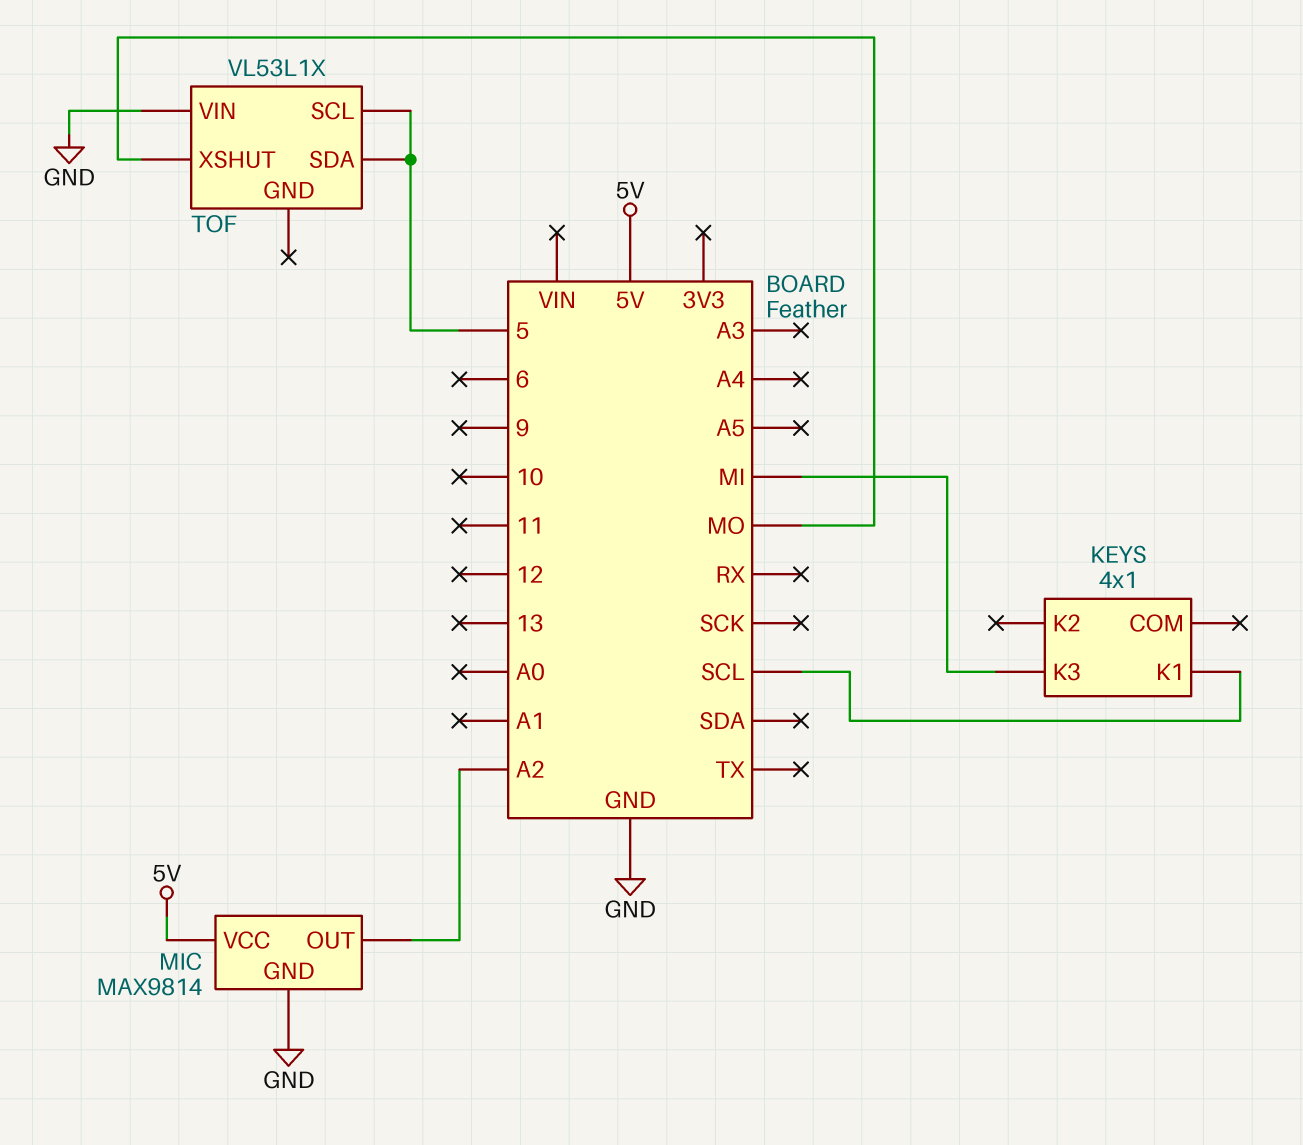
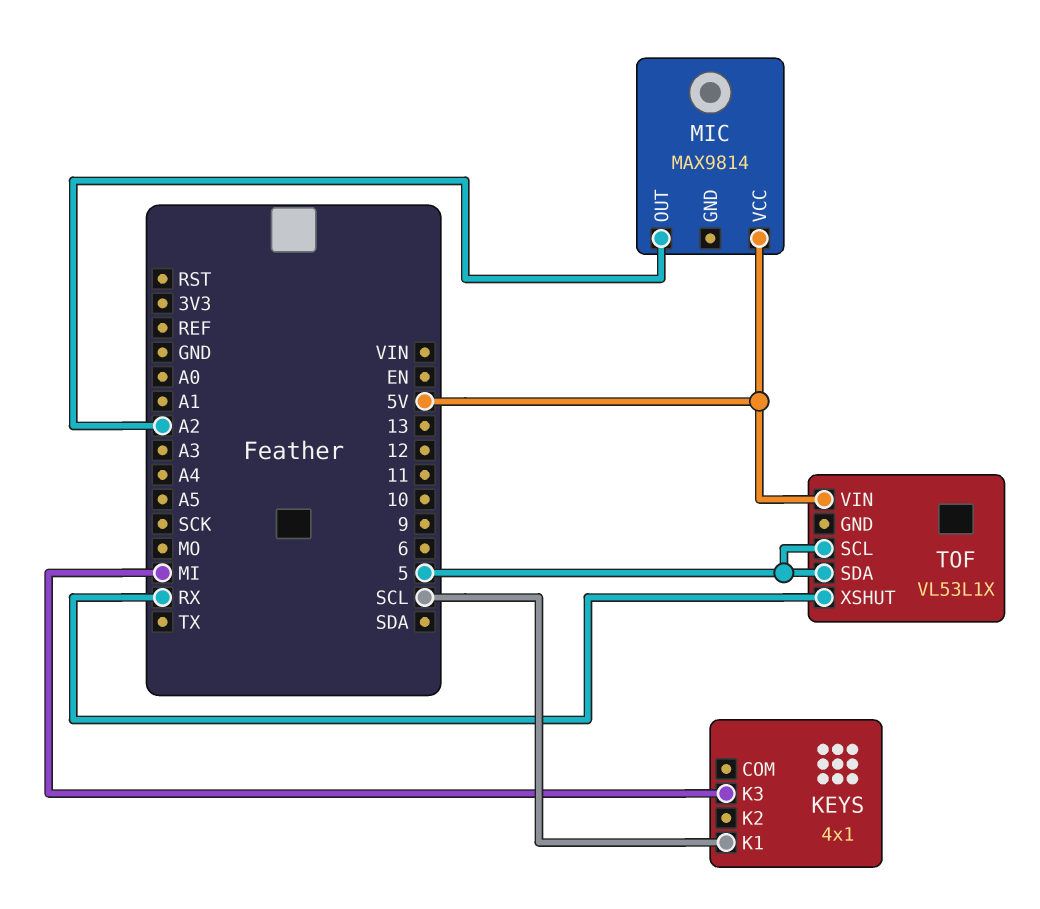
MIC pin GND: GND -> none
TOF pin VIN: GND -> 5V
TOF pin XSHUT: MO -> RX

